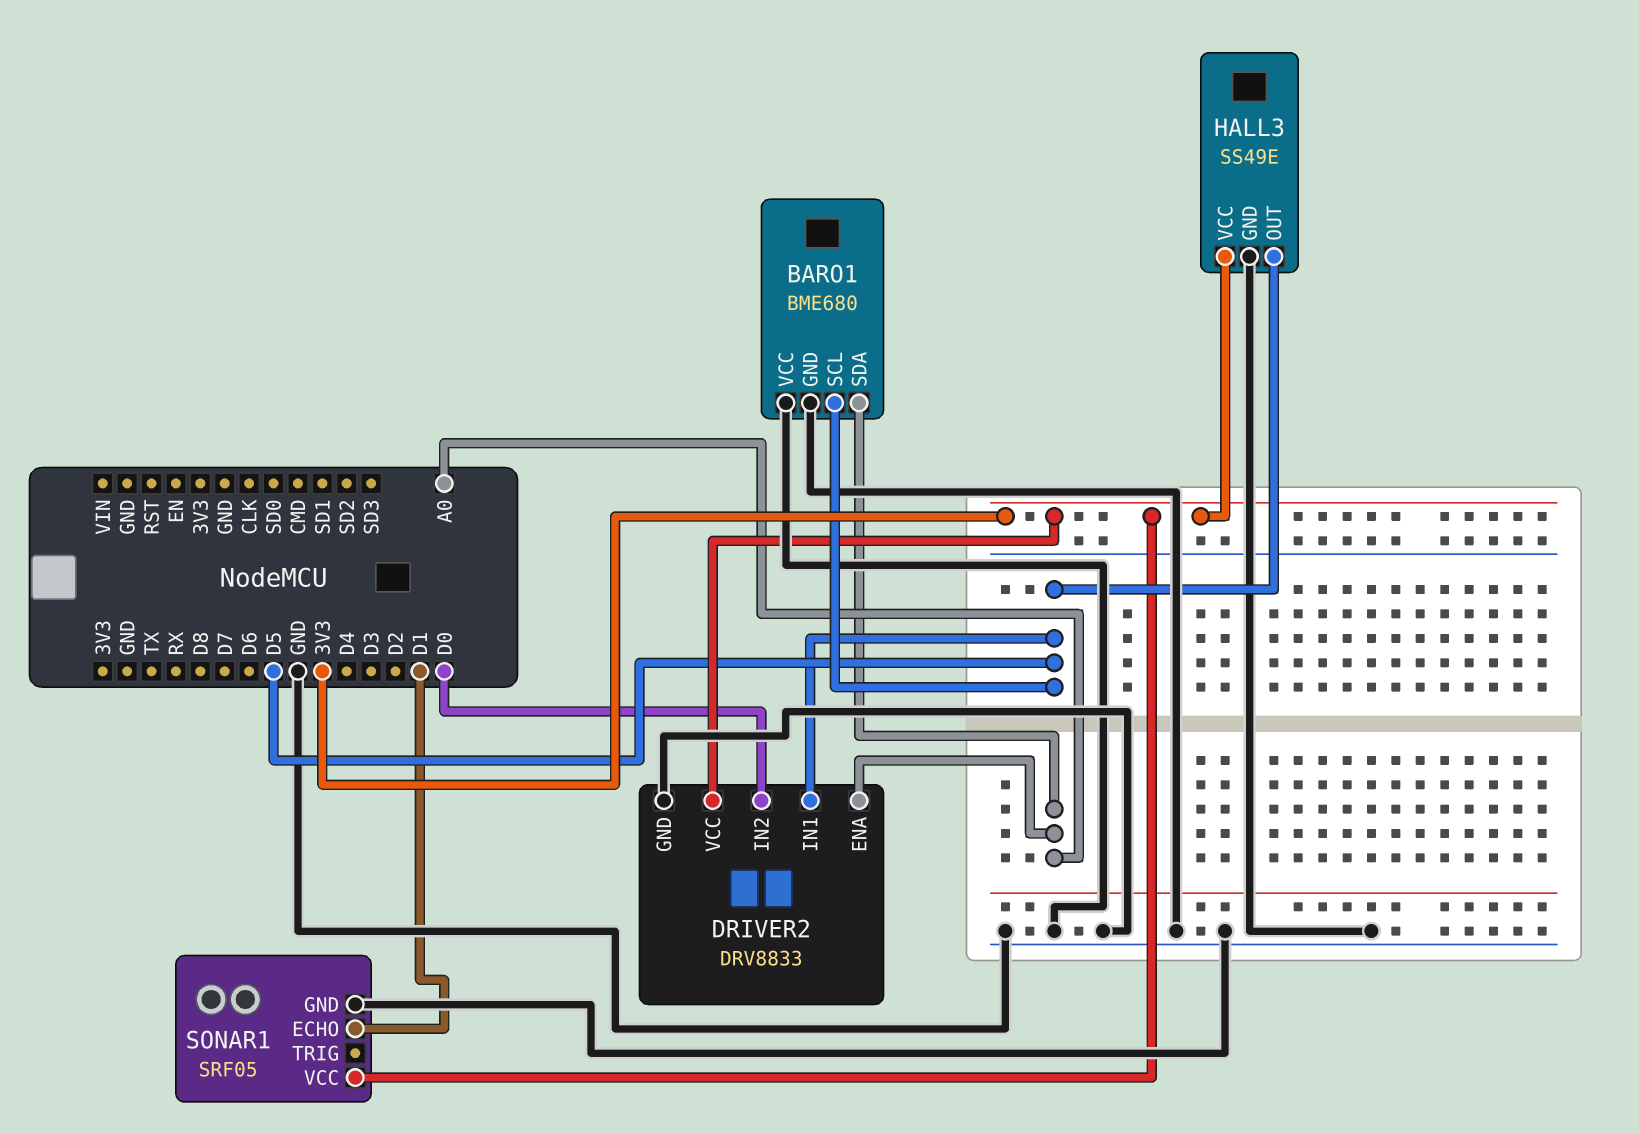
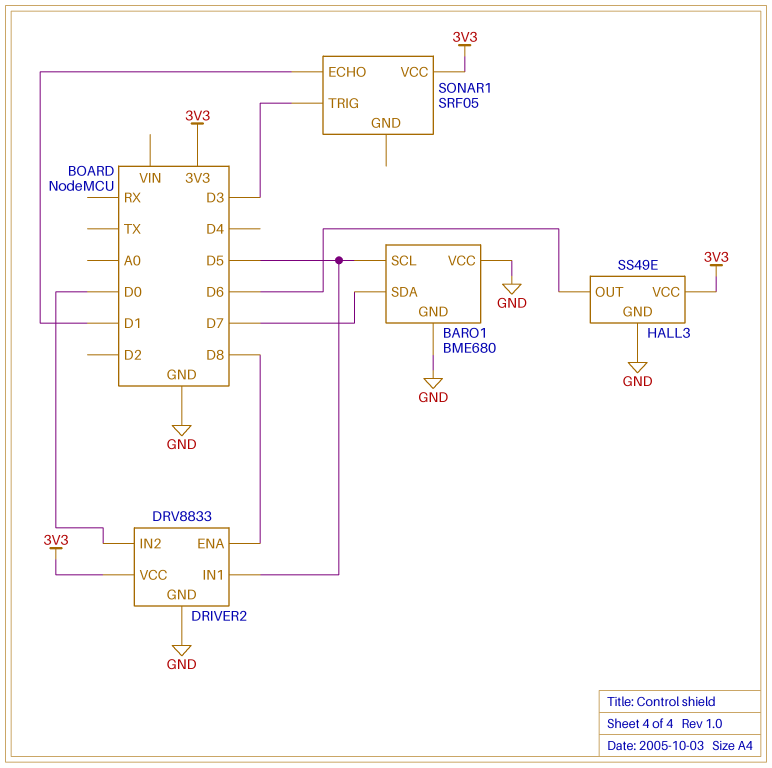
BARO1 pin SDA: A0 -> D7
DRIVER2 pin ENA: A0 -> D8
HALL3 pin OUT: D5 -> D6
SONAR1 pin GND: GND -> none
SONAR1 pin TRIG: none -> D3

